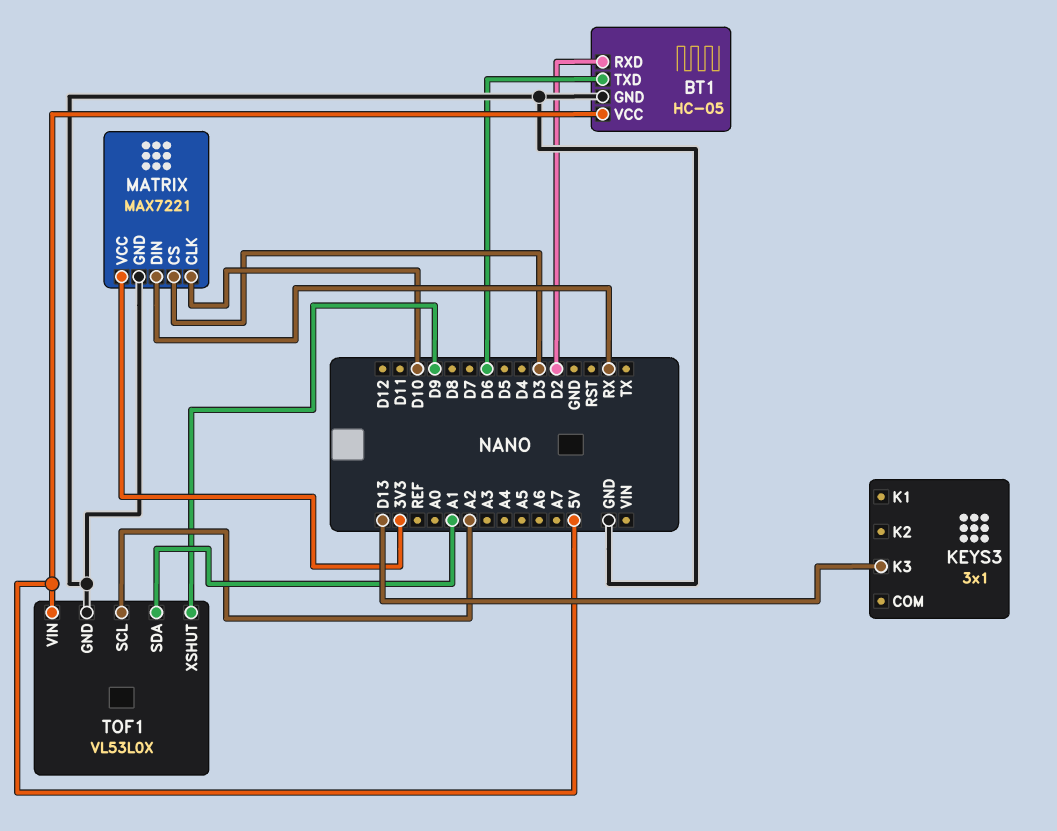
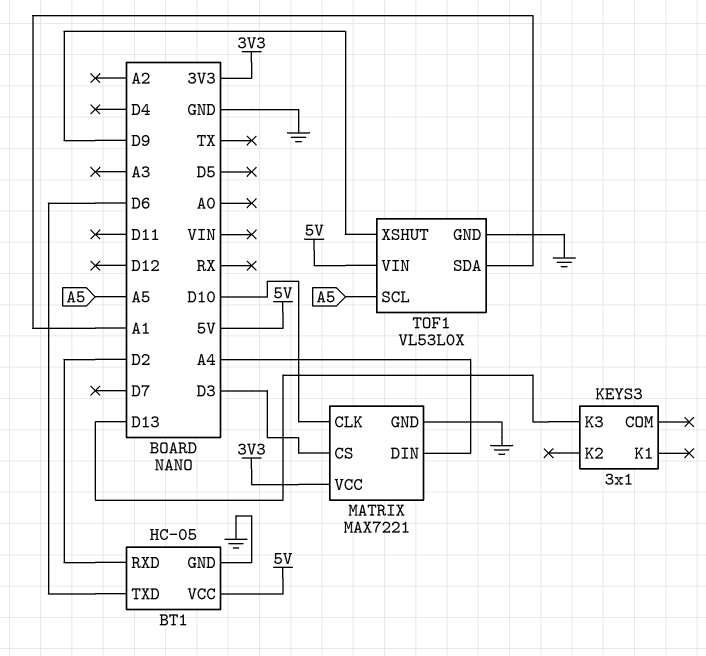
MATRIX pin DIN: RX -> A4
TOF1 pin SCL: A2 -> A5

